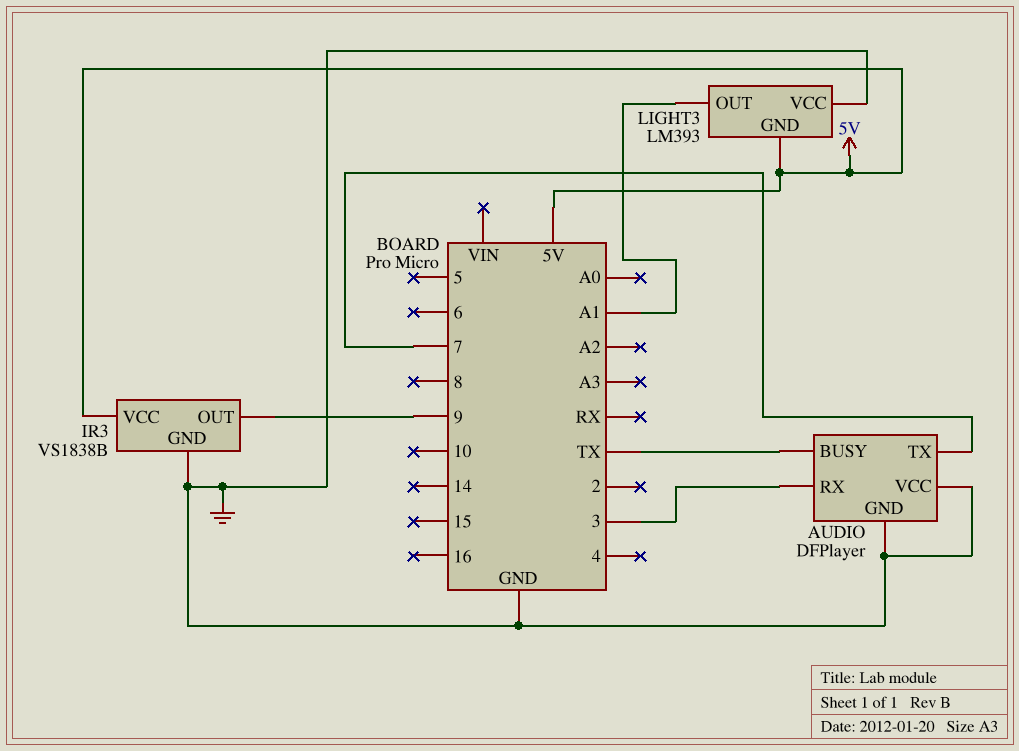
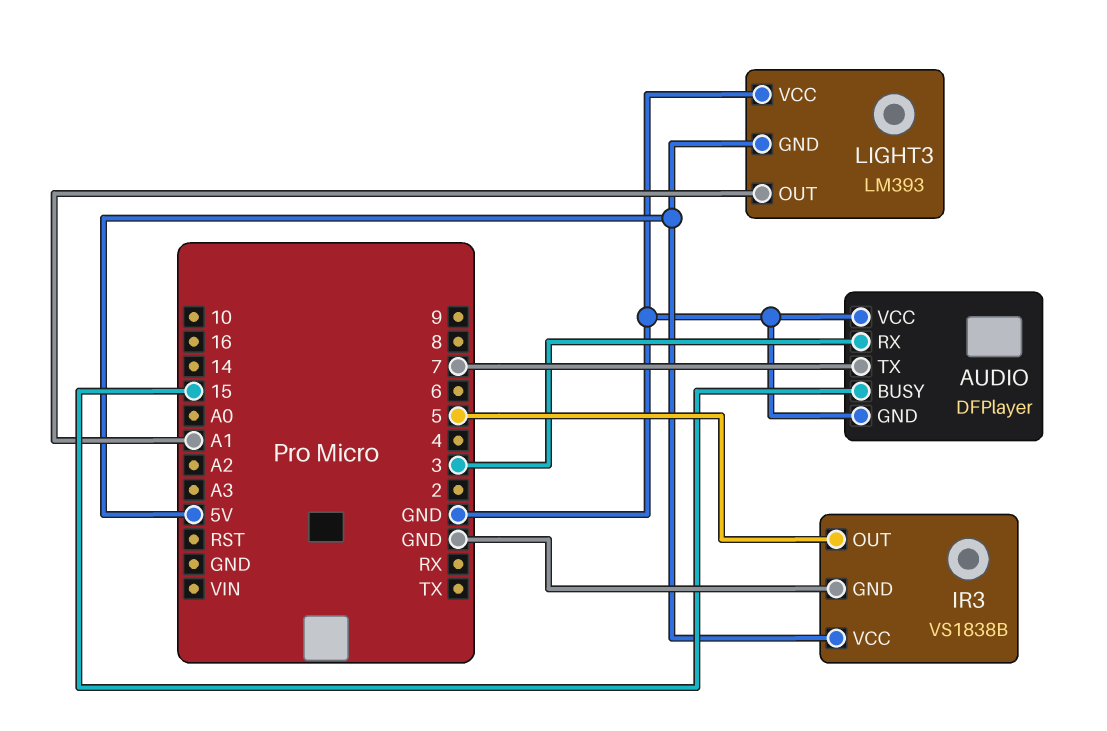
AUDIO pin BUSY: TX -> 15
IR3 pin OUT: 9 -> 5

